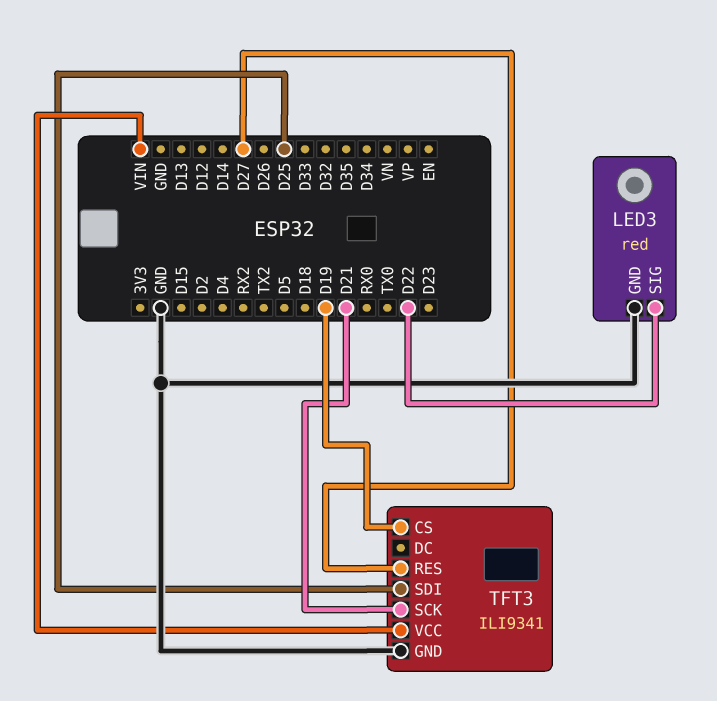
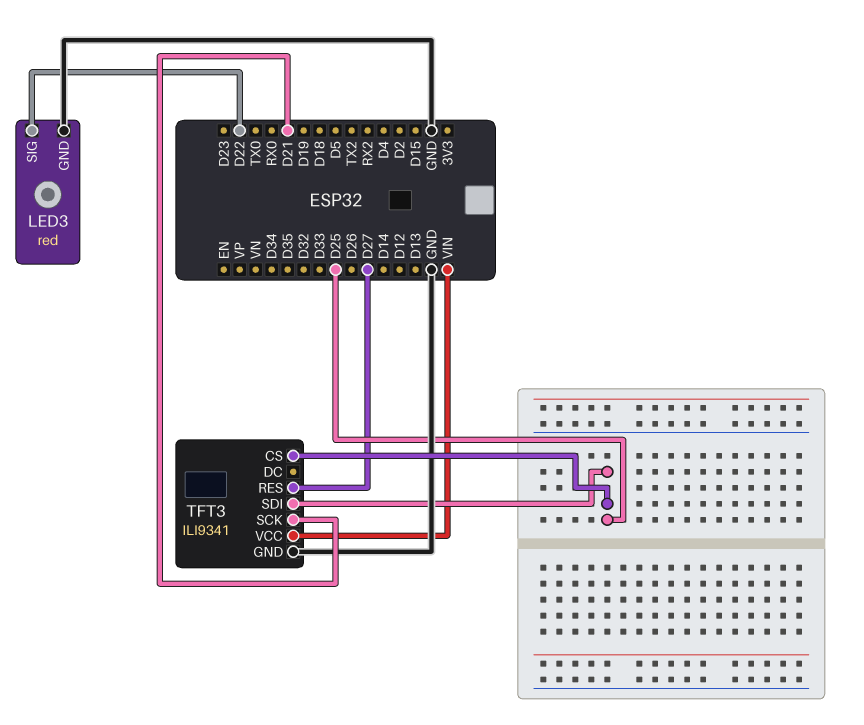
TFT3 pin CS: D19 -> D25

